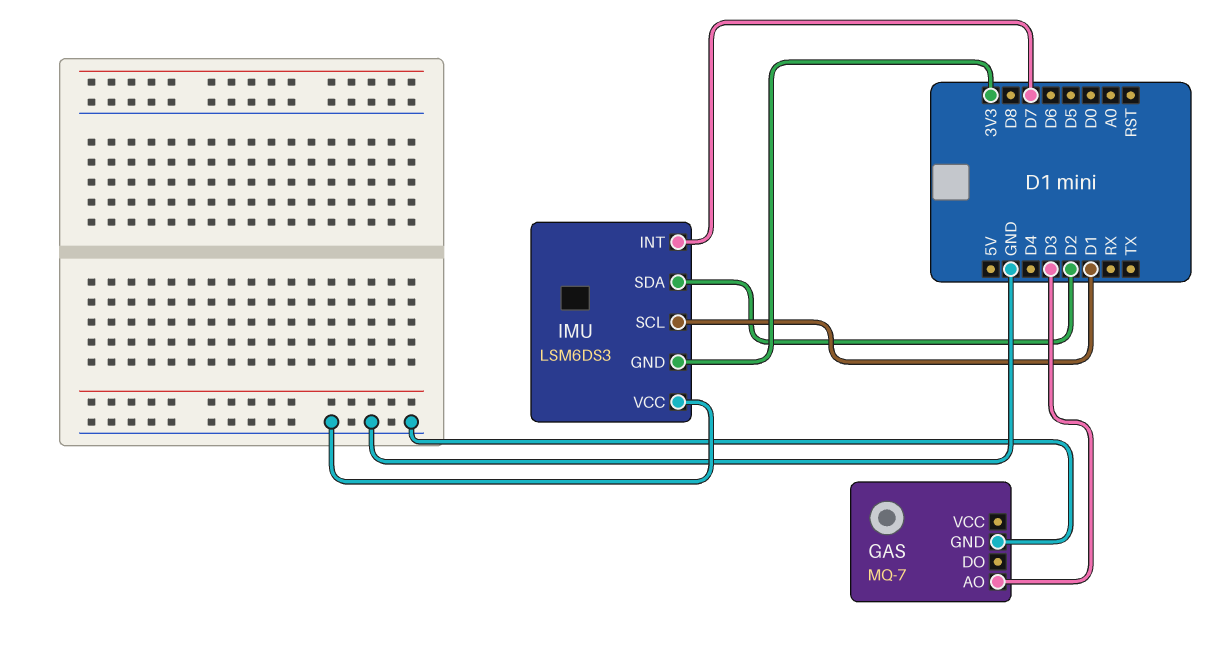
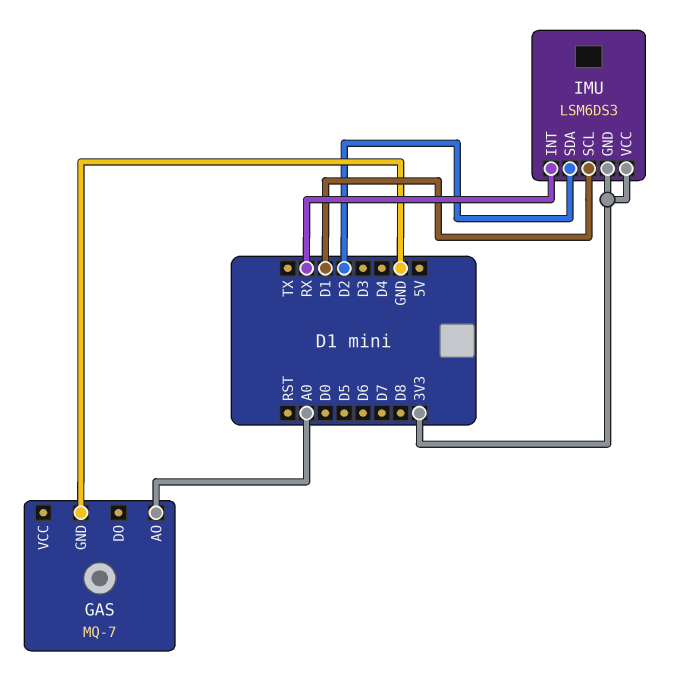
GAS pin AO: D3 -> A0
IMU pin INT: D7 -> RX
IMU pin VCC: GND -> 3V3

